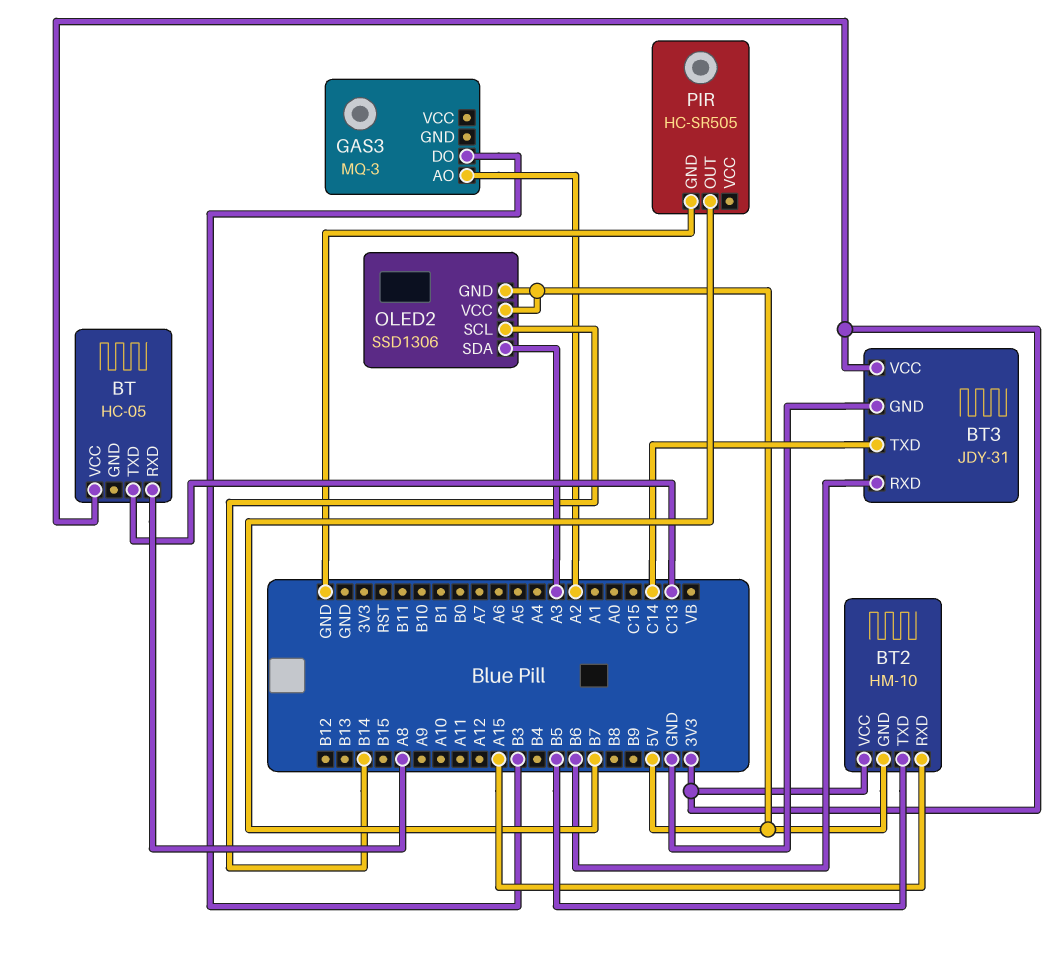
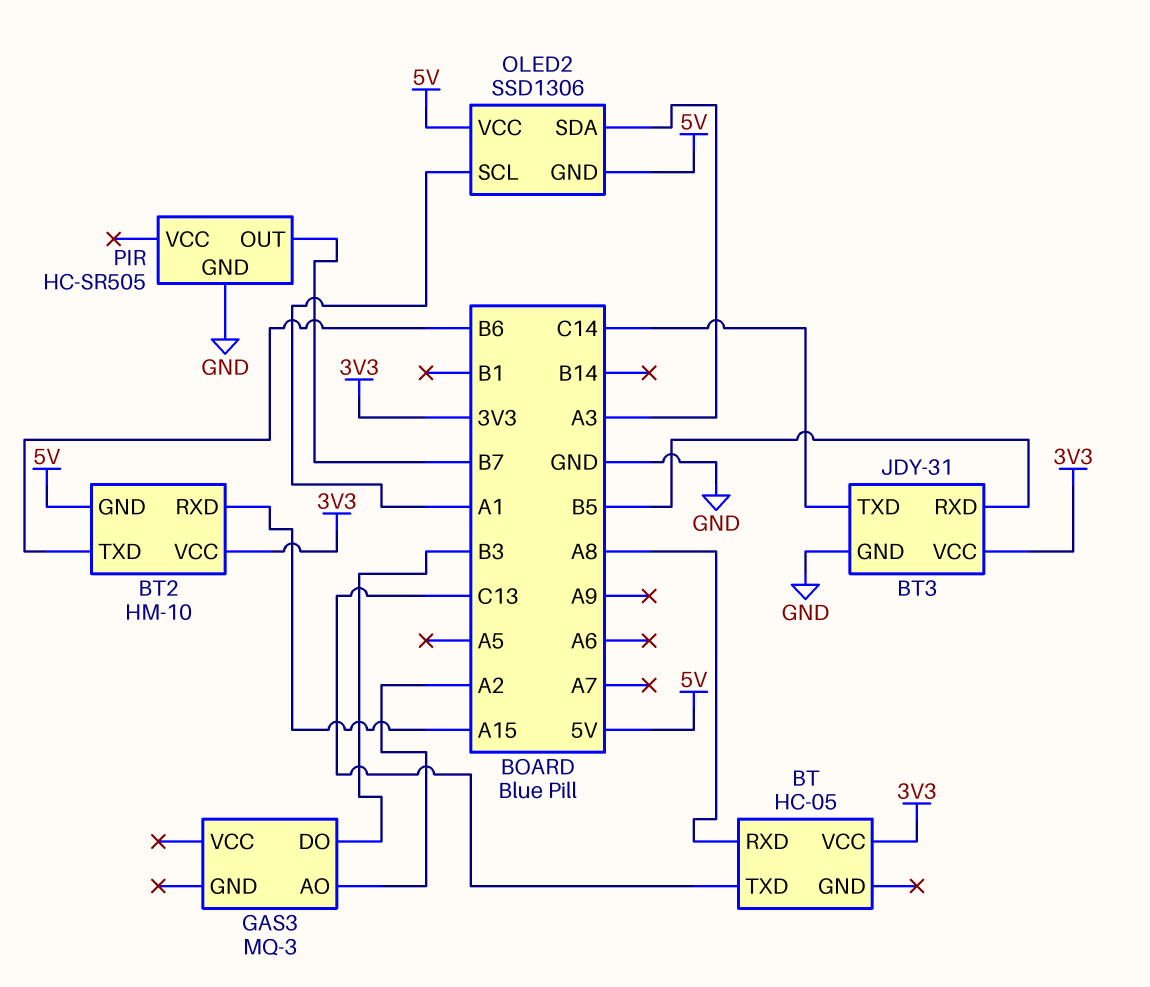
BT2 pin TXD: B5 -> B6
BT3 pin RXD: B6 -> B5
OLED2 pin SCL: B14 -> A1

